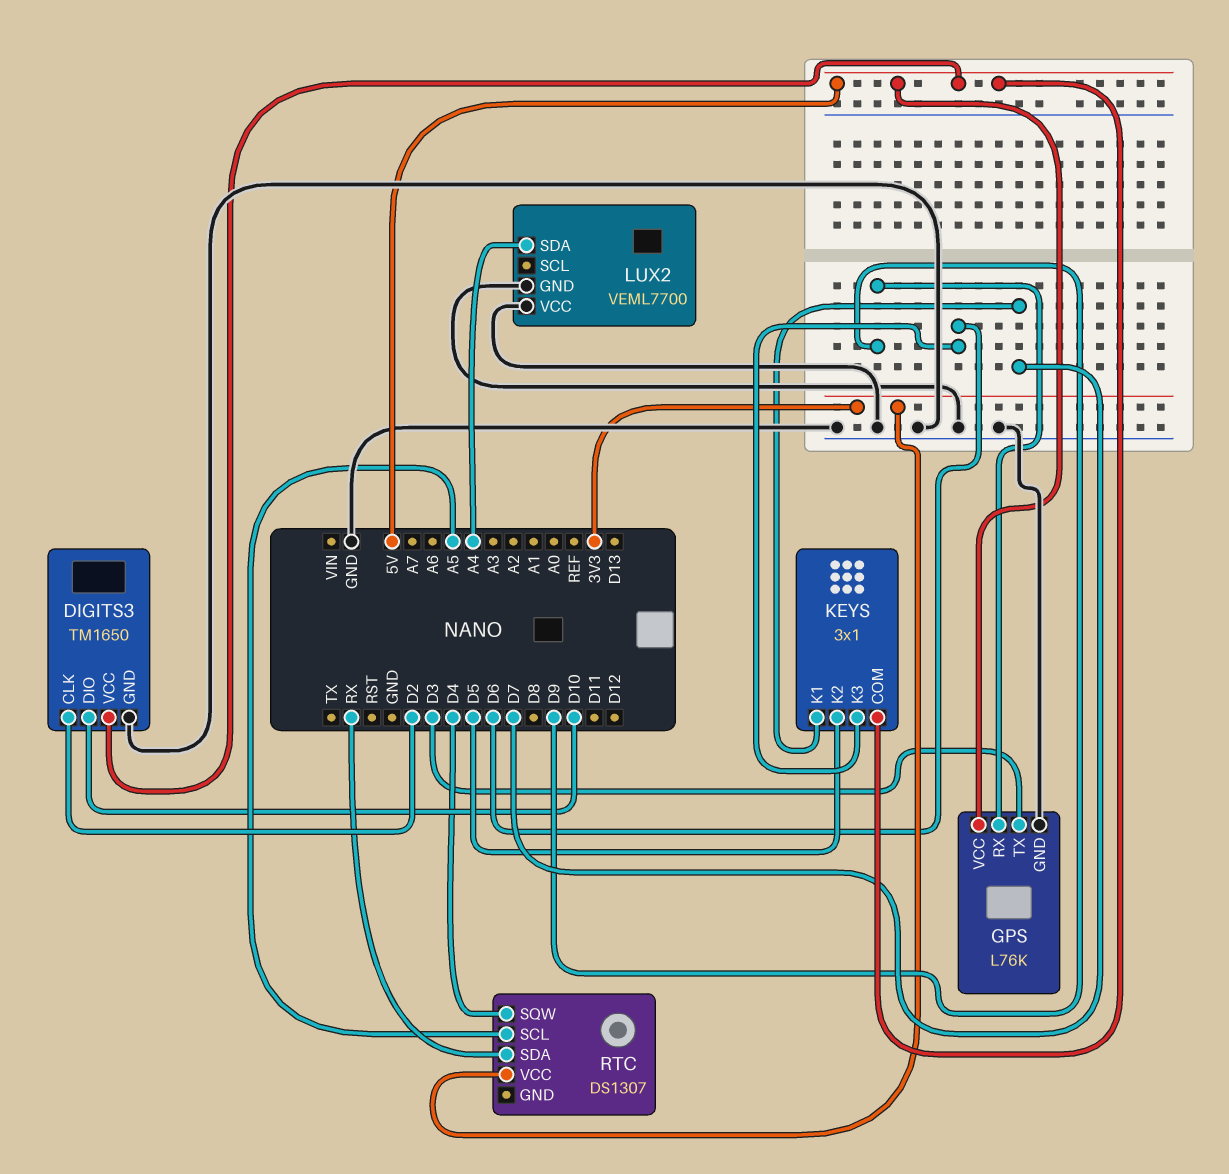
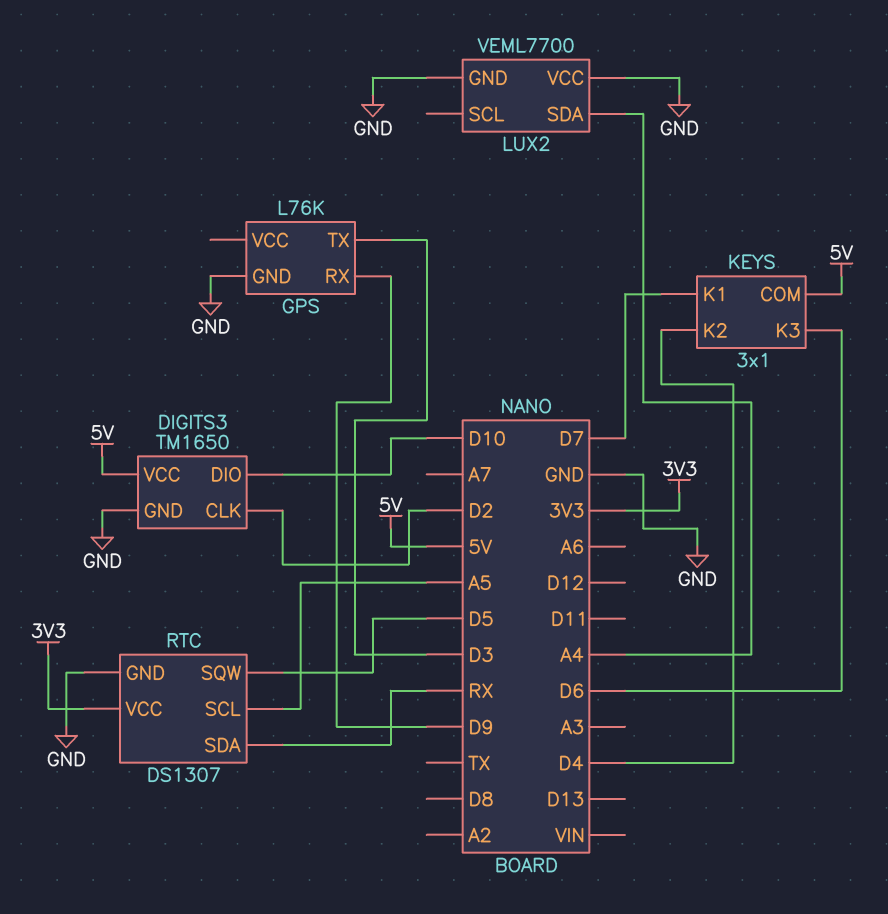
GPS pin VCC: 5V -> none
KEYS pin K2: D5 -> D4
RTC pin GND: none -> GND
RTC pin SQW: D4 -> D5

